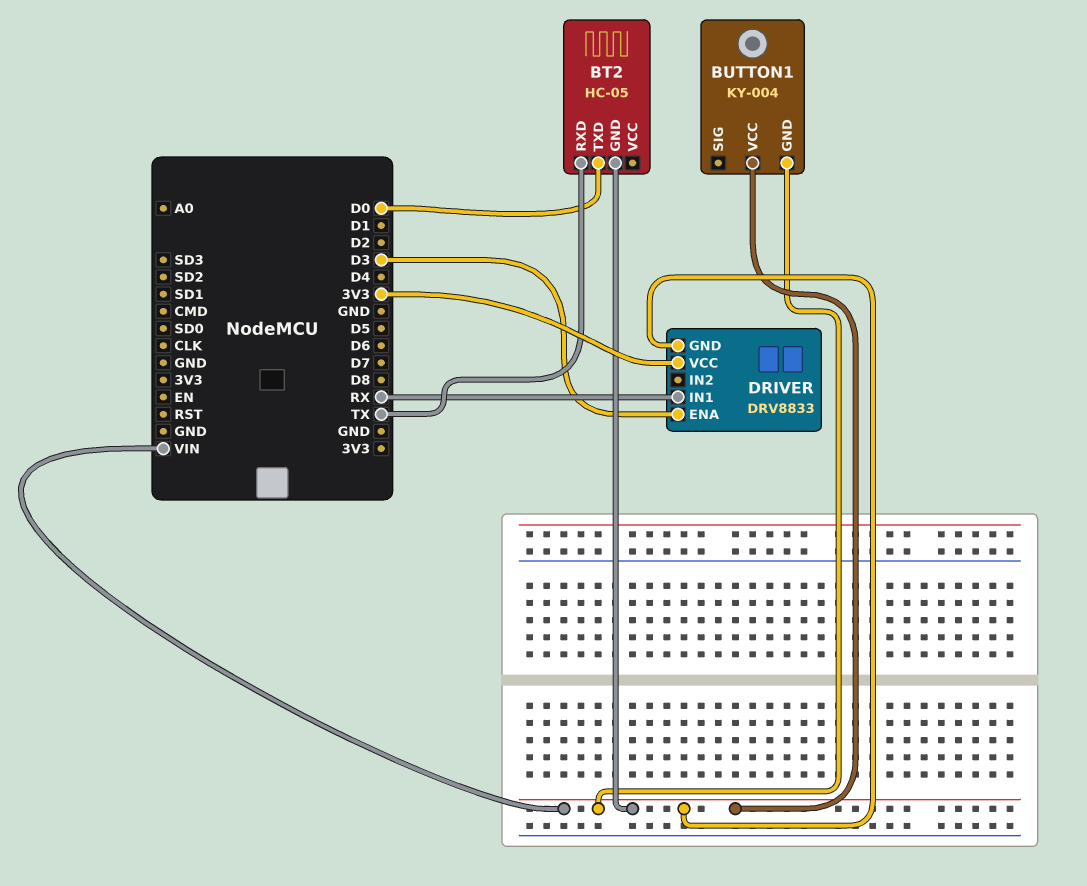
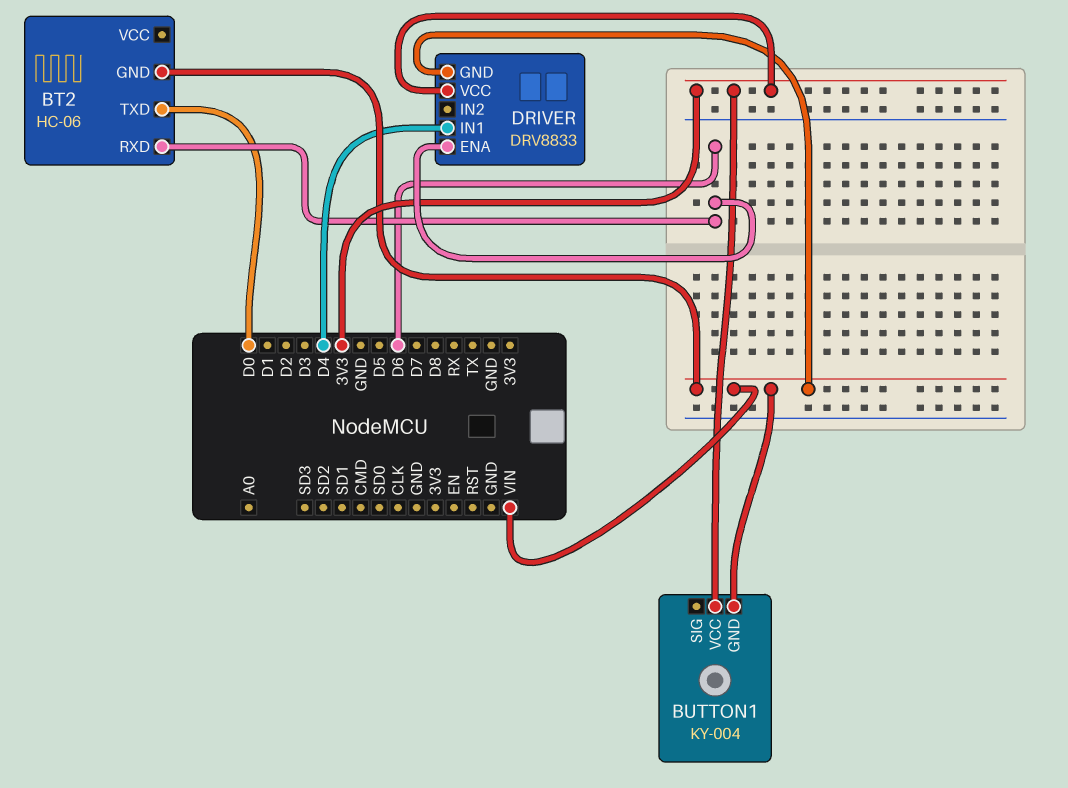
BT2: HC-05 -> HC-06
BT2 pin RXD: TX -> D6
BUTTON1 pin VCC: VIN -> 3V3
DRIVER pin ENA: D3 -> D6
DRIVER pin IN1: RX -> D4

